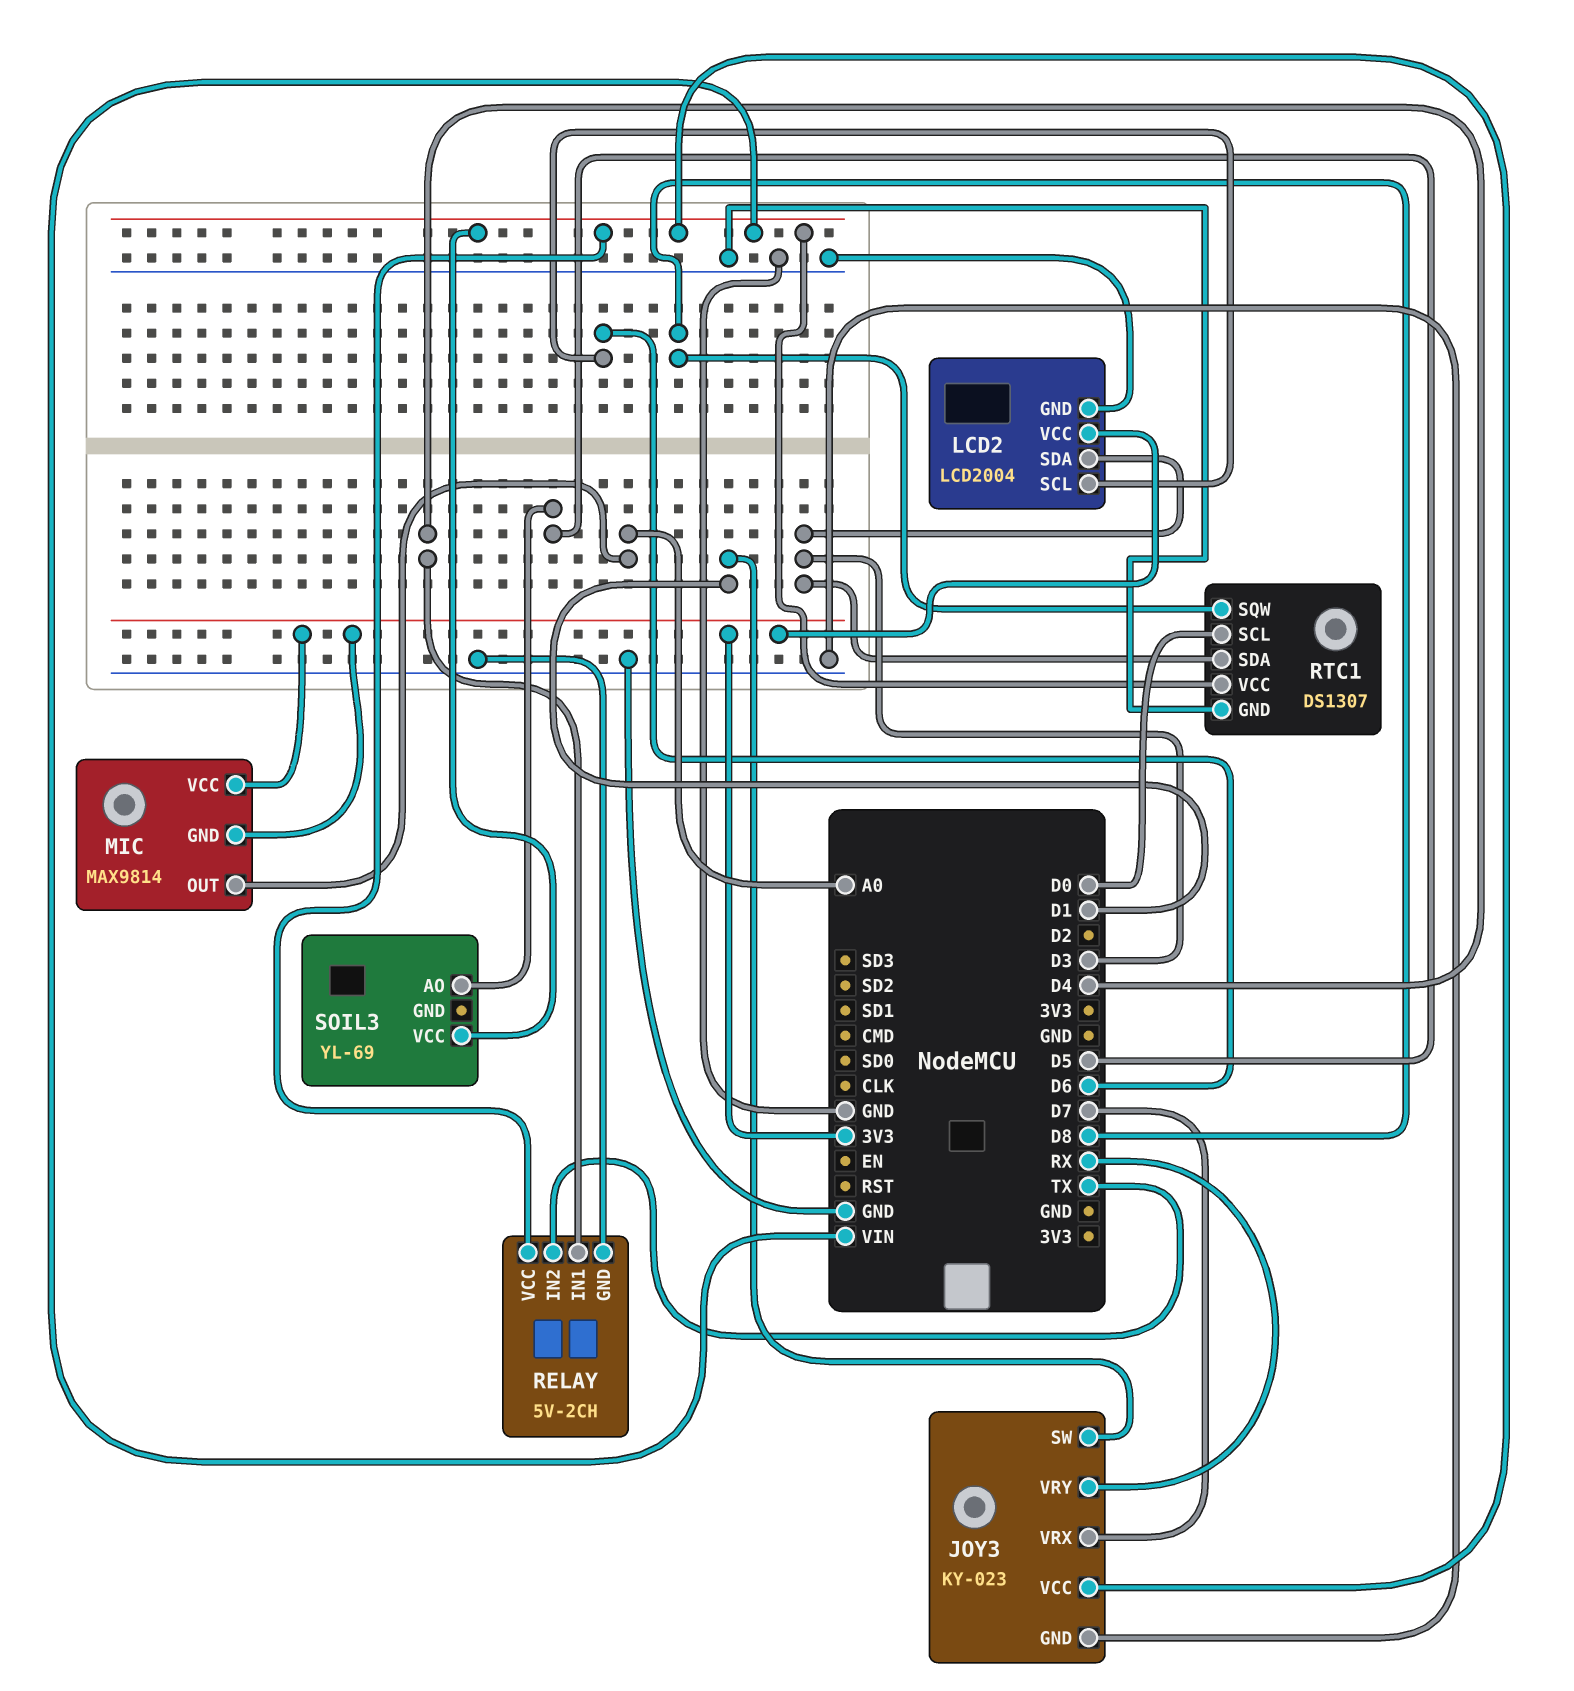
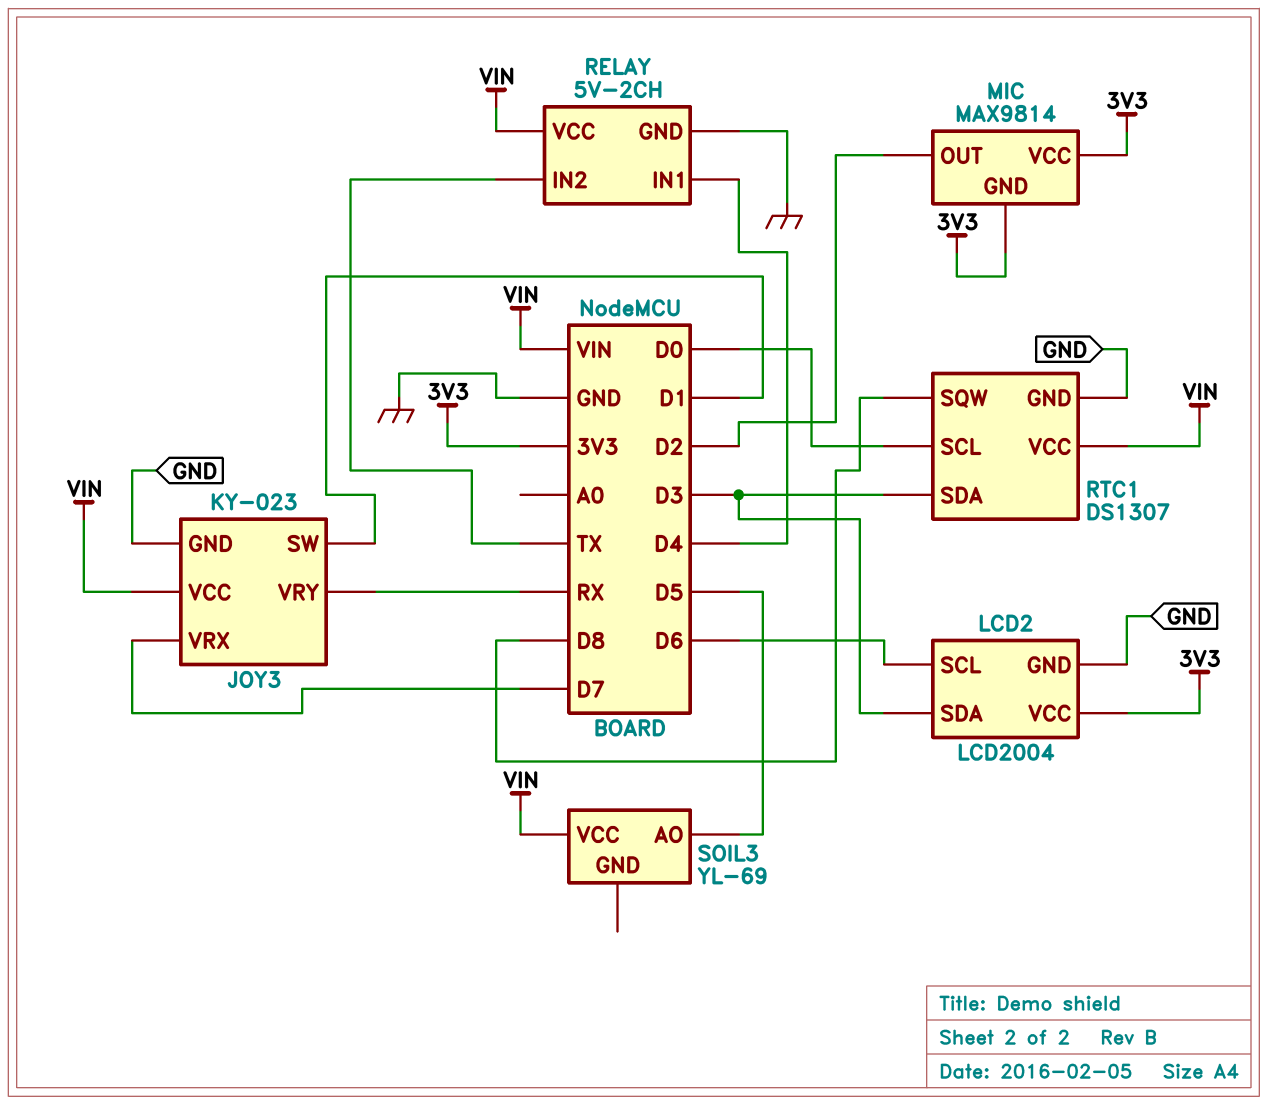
MIC pin OUT: A0 -> D2

